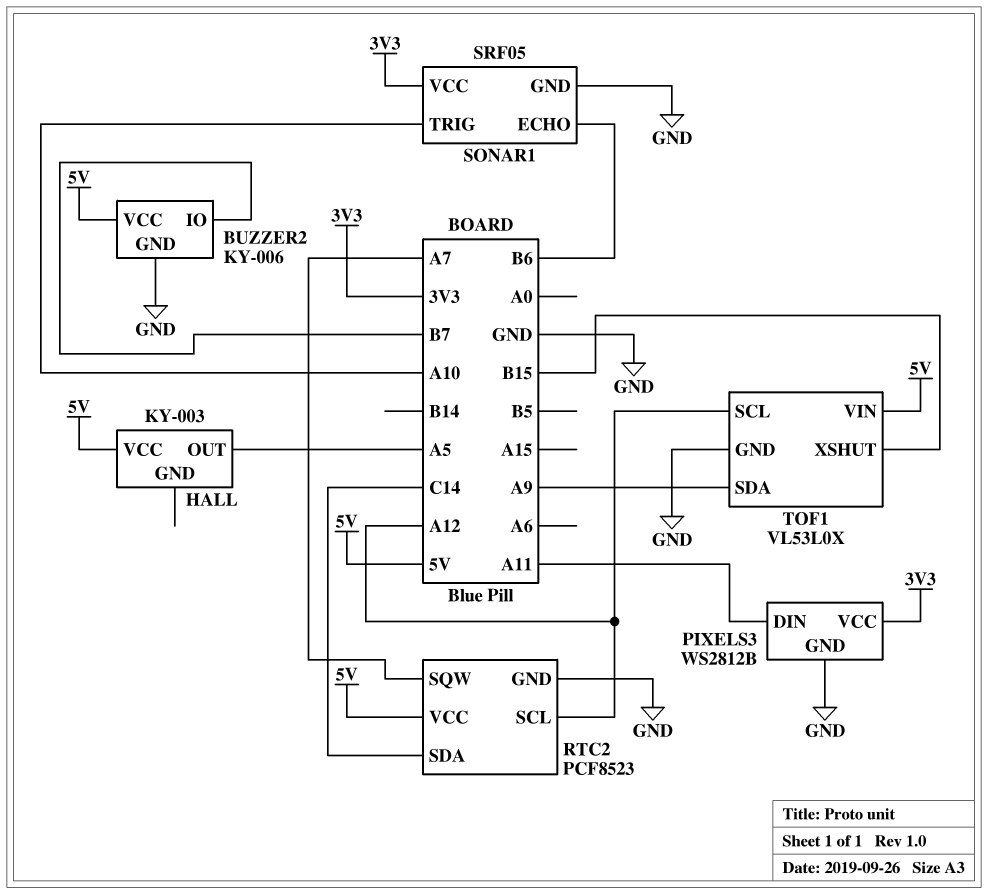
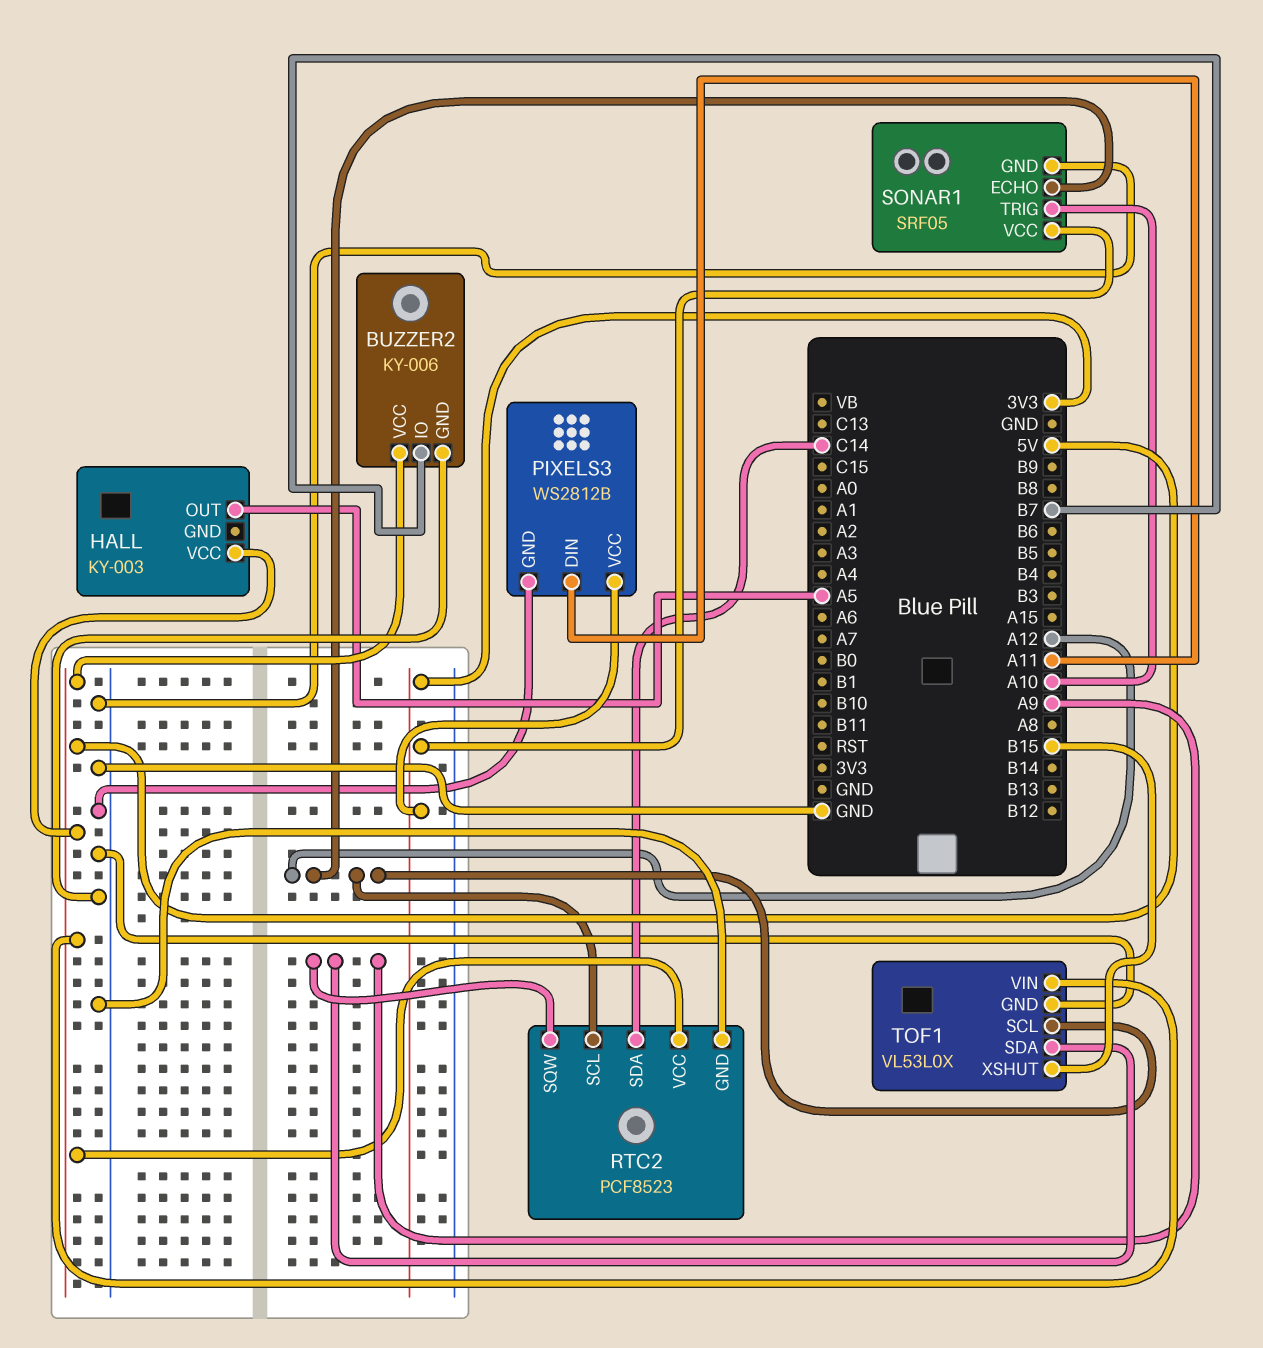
RTC2 pin SQW: A7 -> A9
SONAR1 pin ECHO: B6 -> A12

